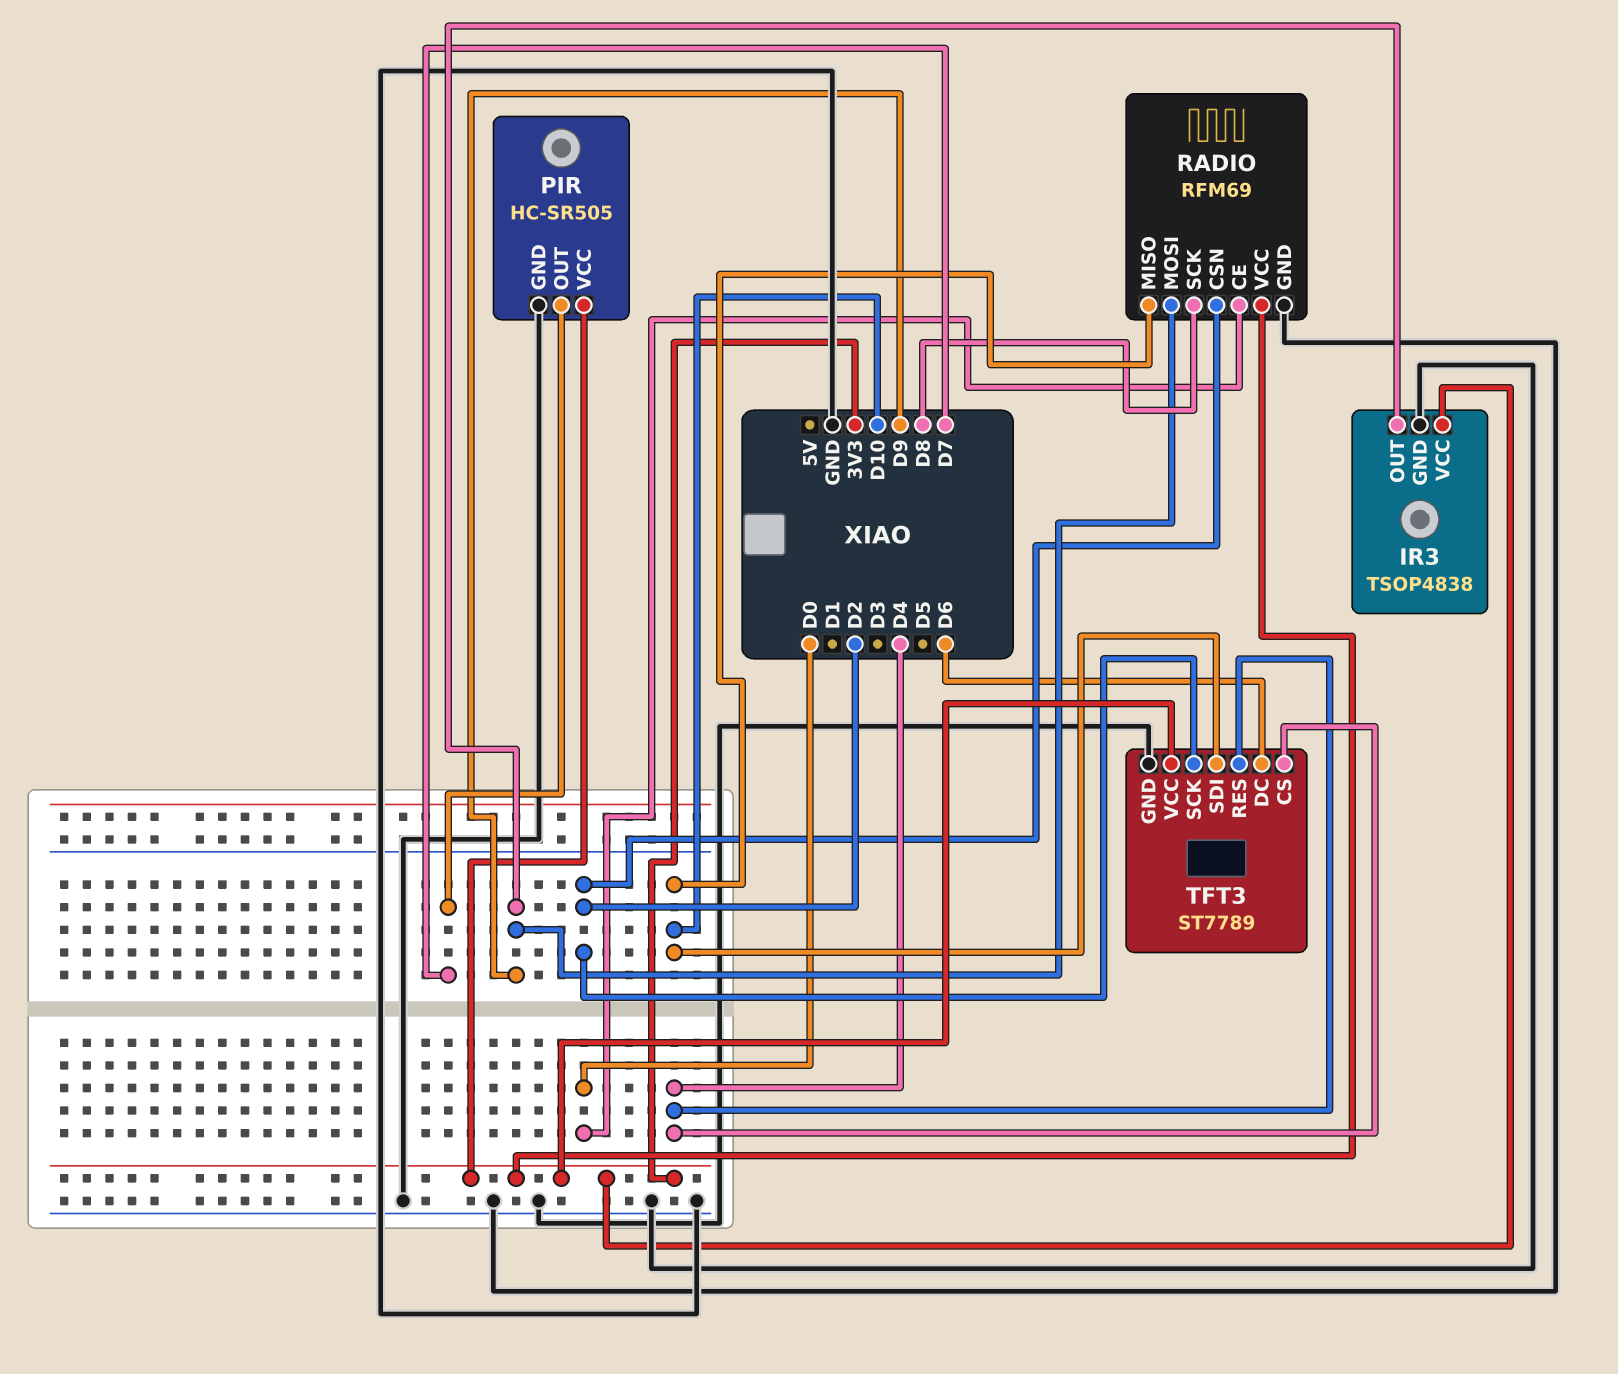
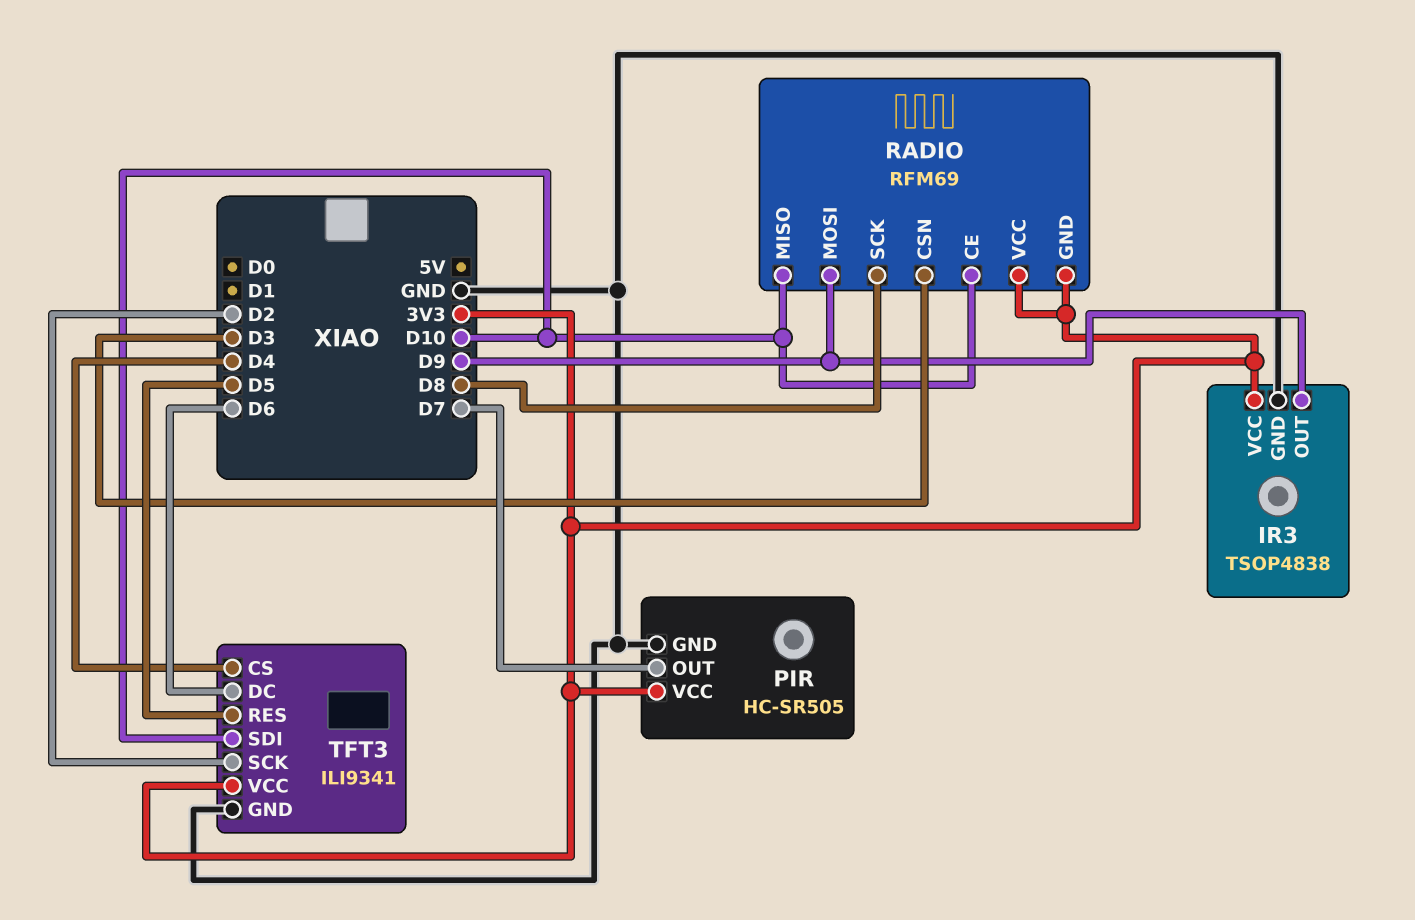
RADIO pin CE: D0 -> D10
RADIO pin CSN: D2 -> D3
RADIO pin GND: GND -> 3V3
TFT3: ST7789 -> ILI9341
TFT3 pin RES: D4 -> D5

